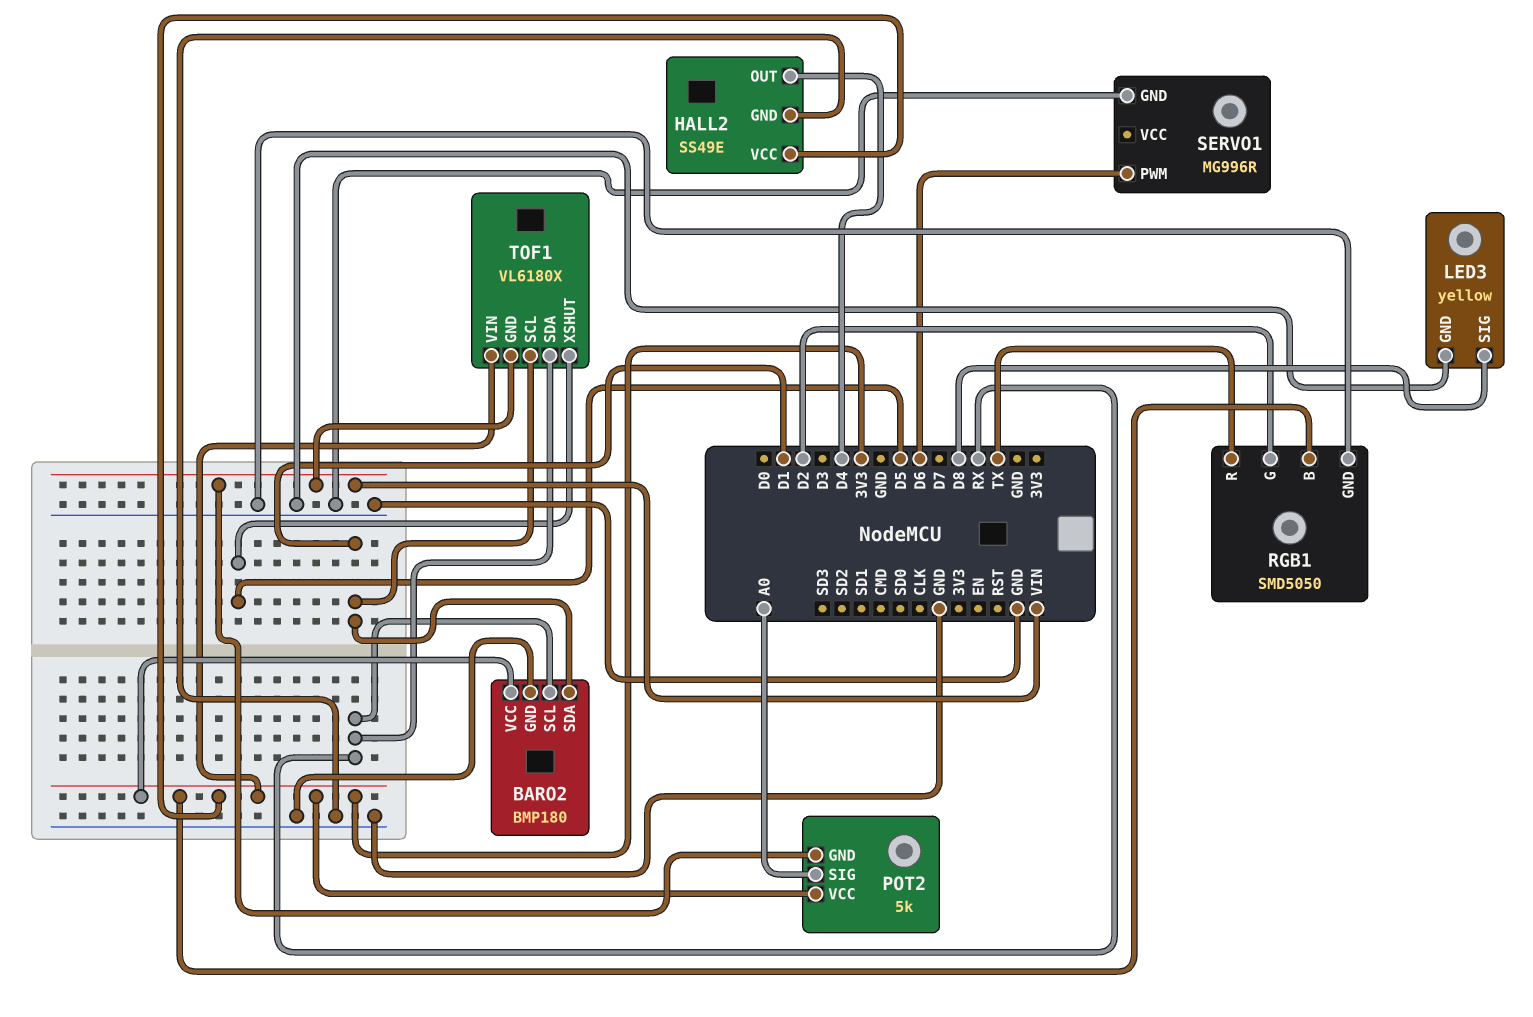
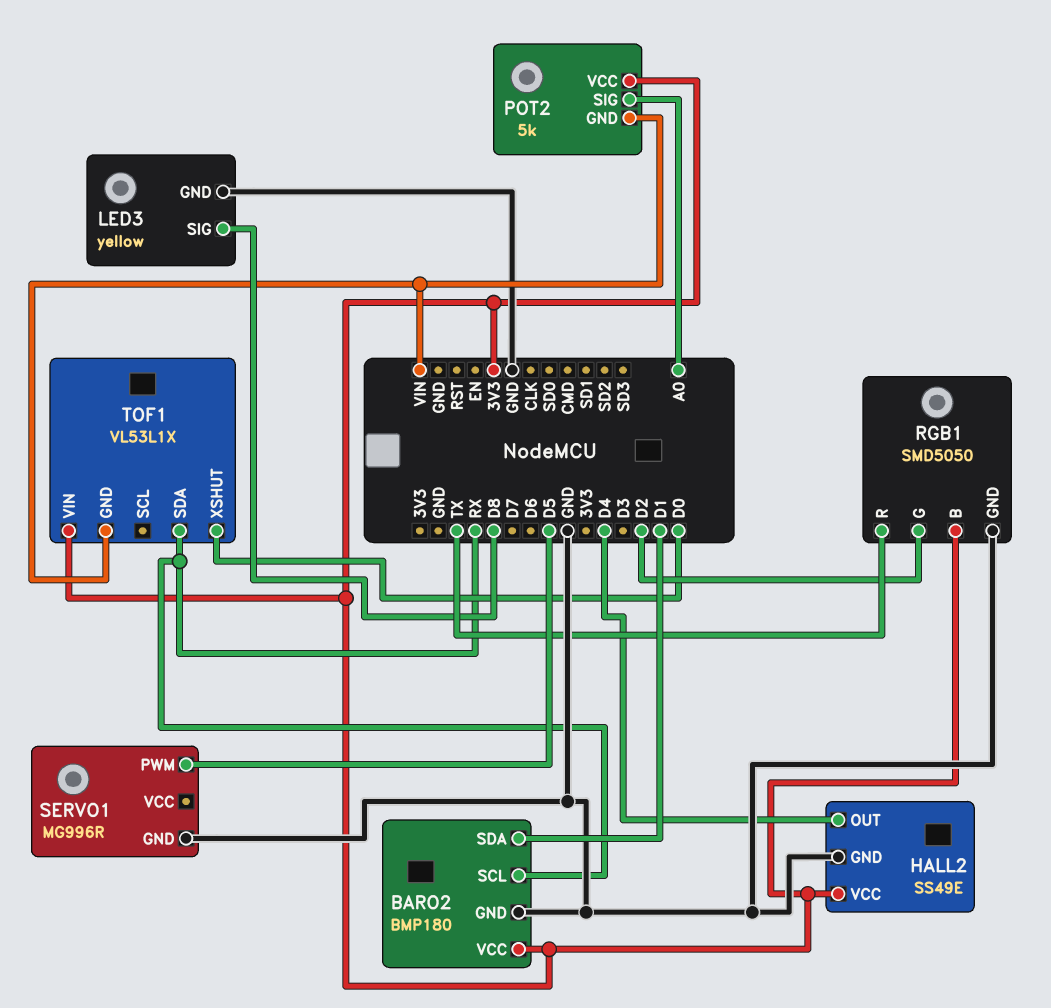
SERVO1 pin PWM: D6 -> D5
TOF1: VL6180X -> VL53L1X
TOF1 pin SCL: D1 -> none
TOF1 pin XSHUT: D5 -> D0

